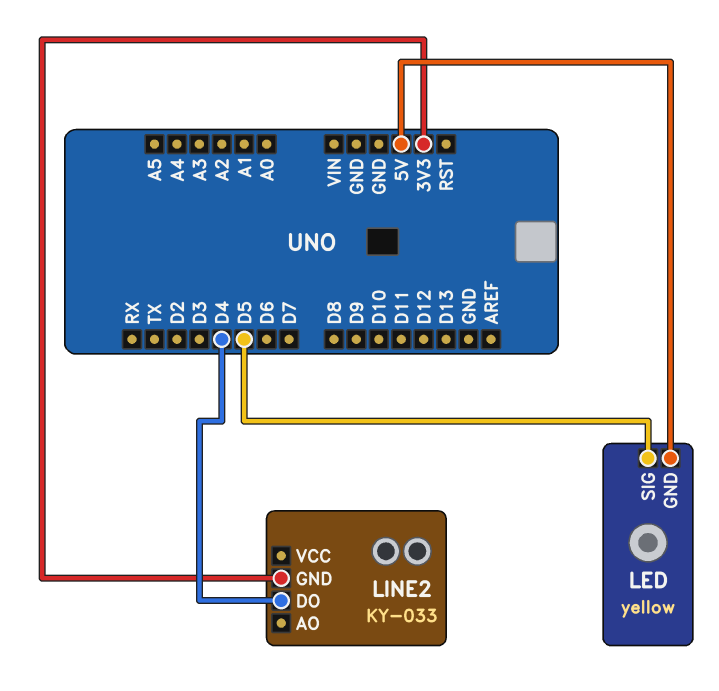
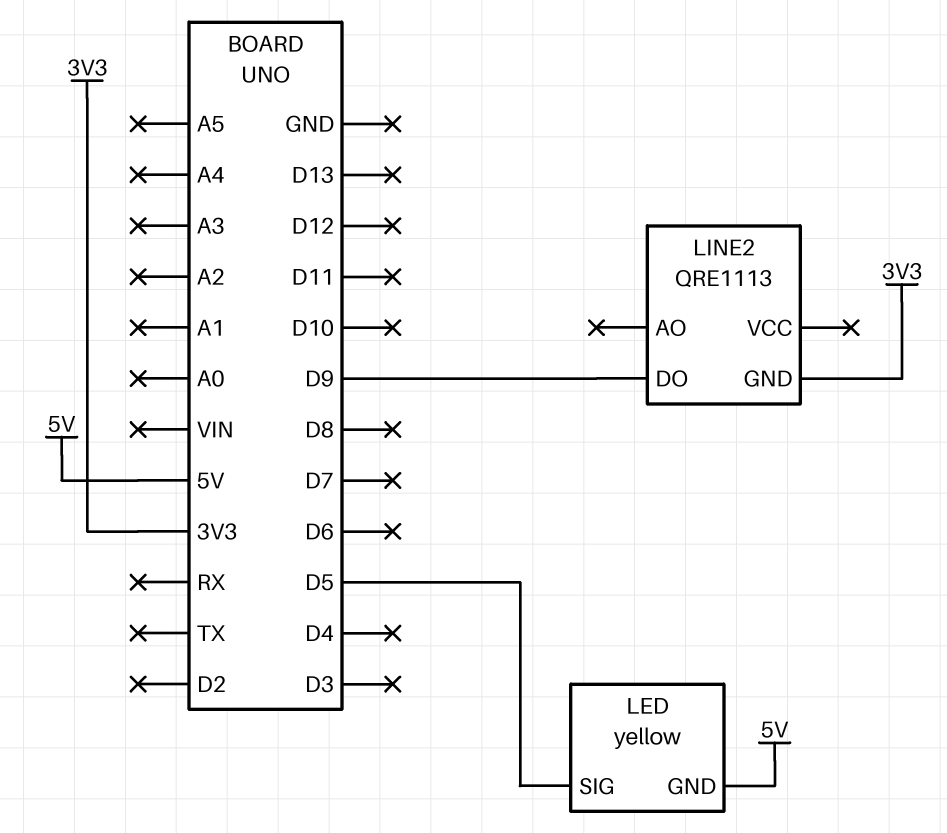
LINE2: KY-033 -> QRE1113
LINE2 pin DO: D4 -> D9

